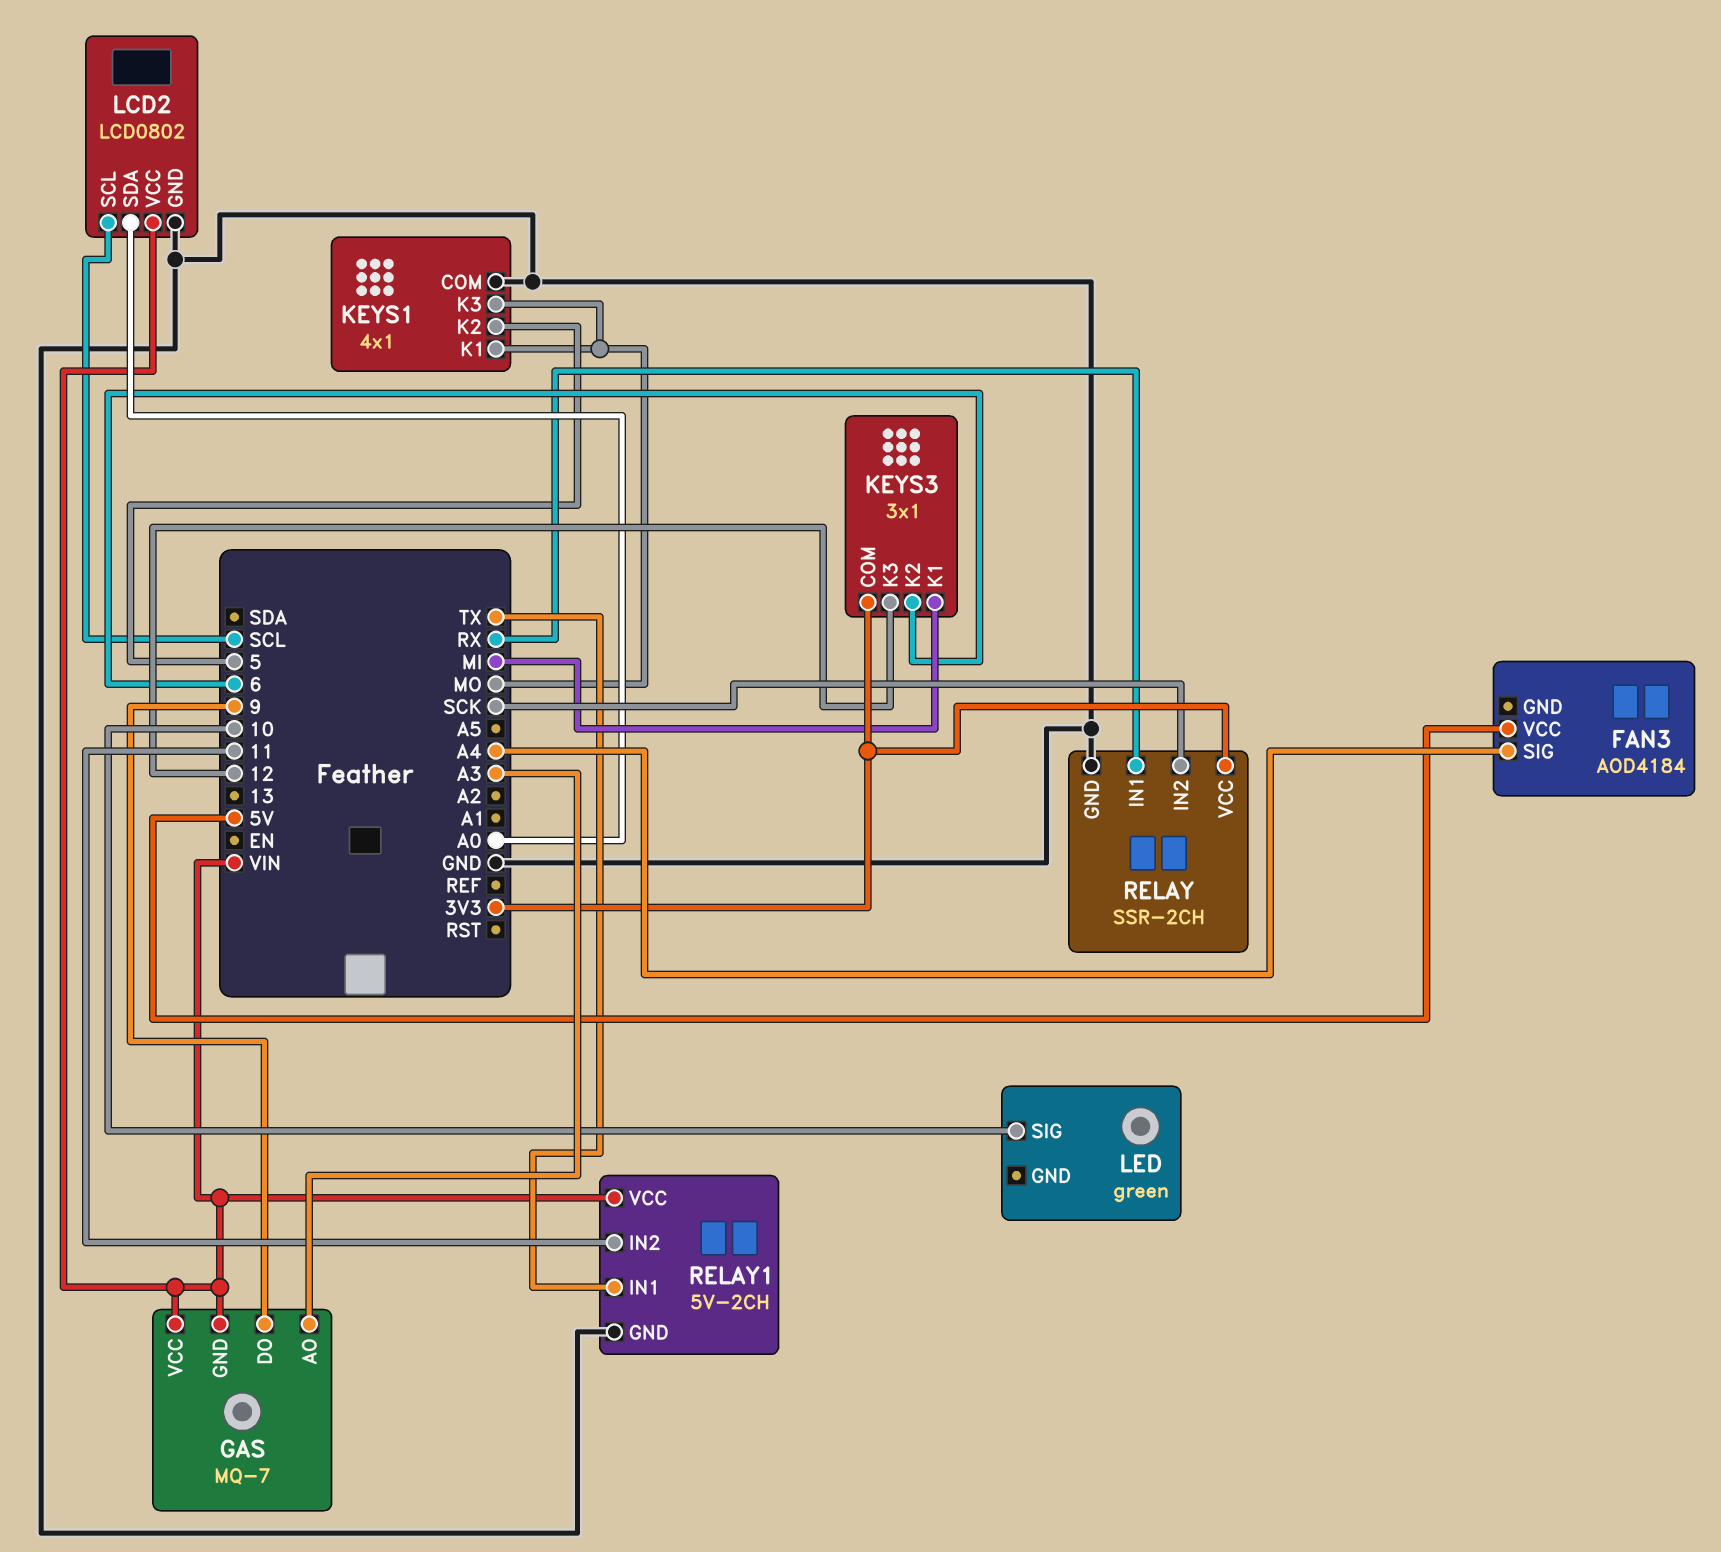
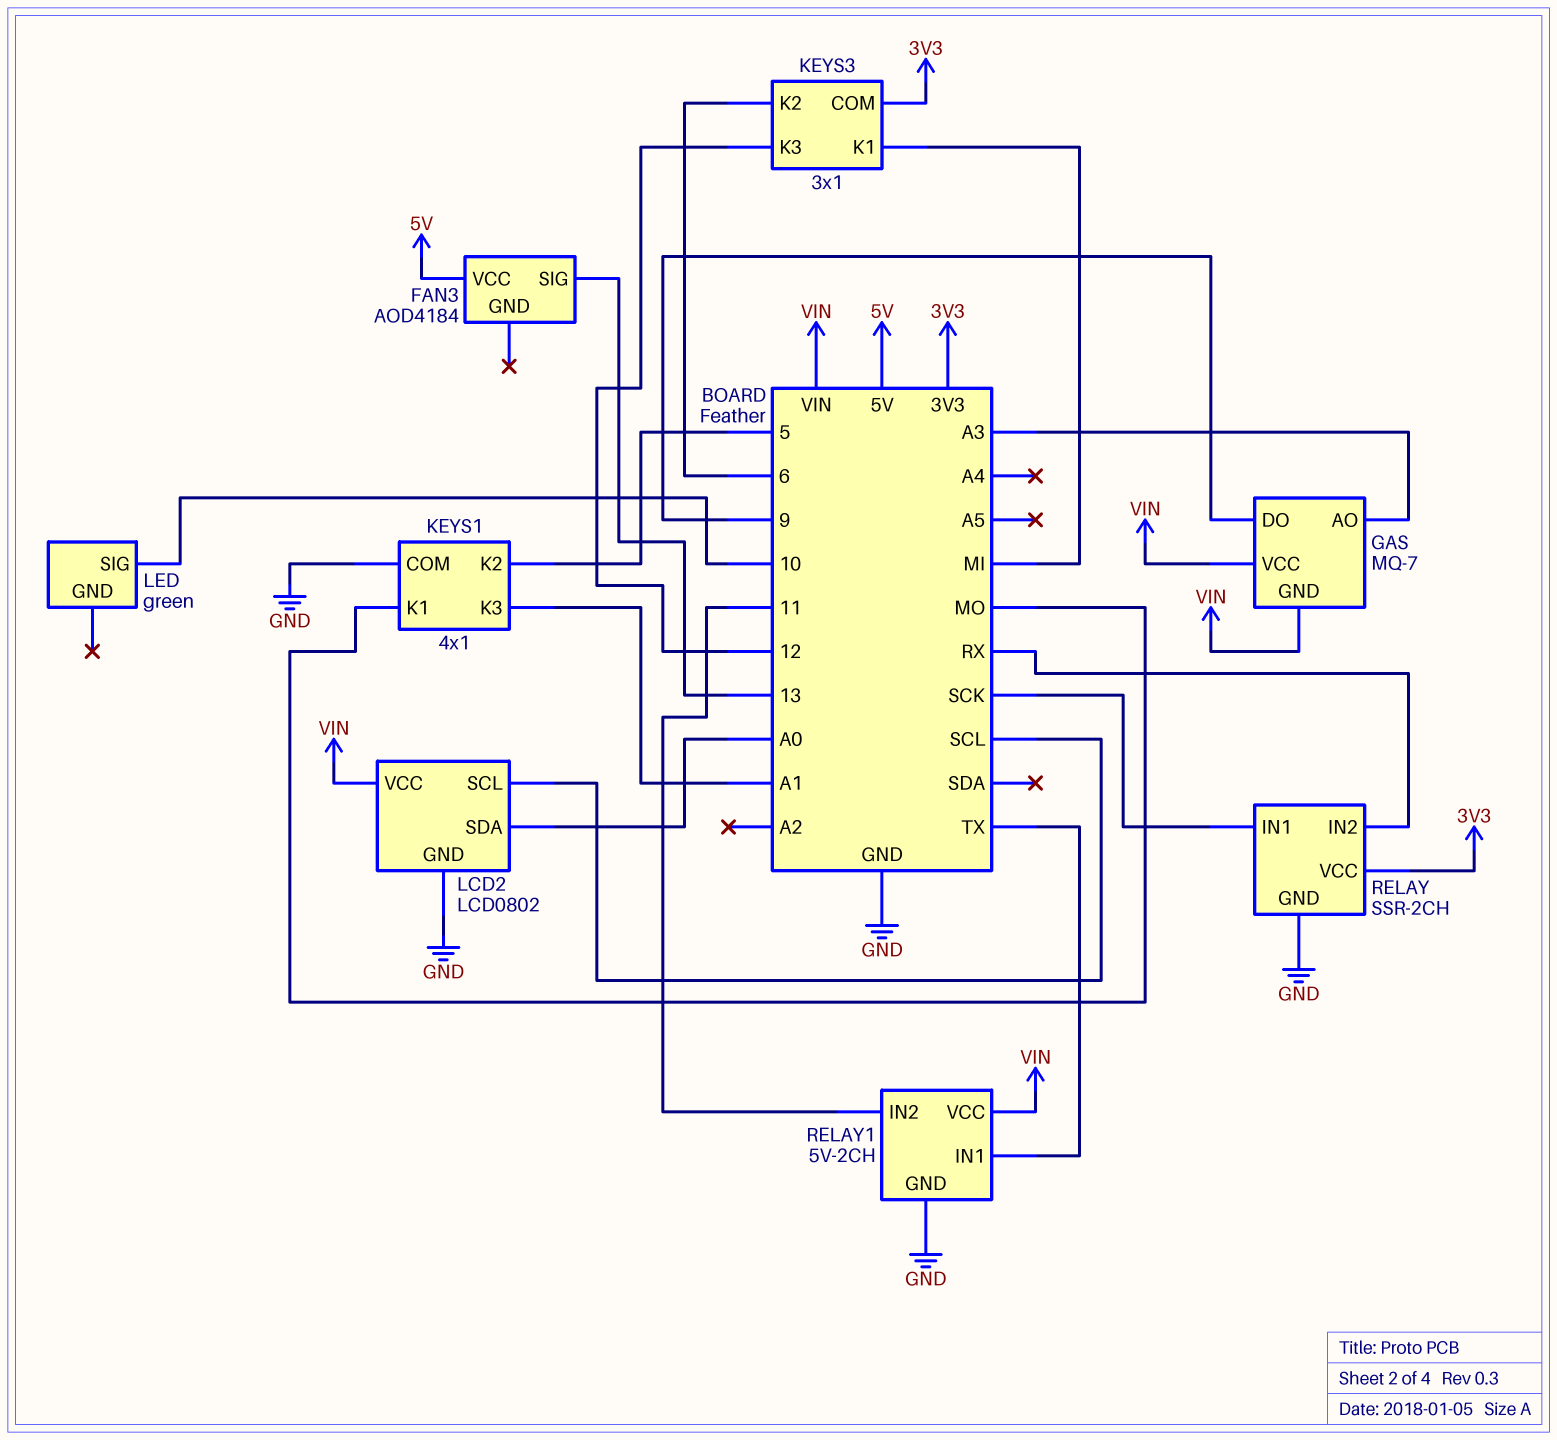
FAN3 pin SIG: A4 -> 13
KEYS1 pin K3: MO -> A1
RELAY pin IN1: RX -> SCK
RELAY pin IN2: SCK -> RX

